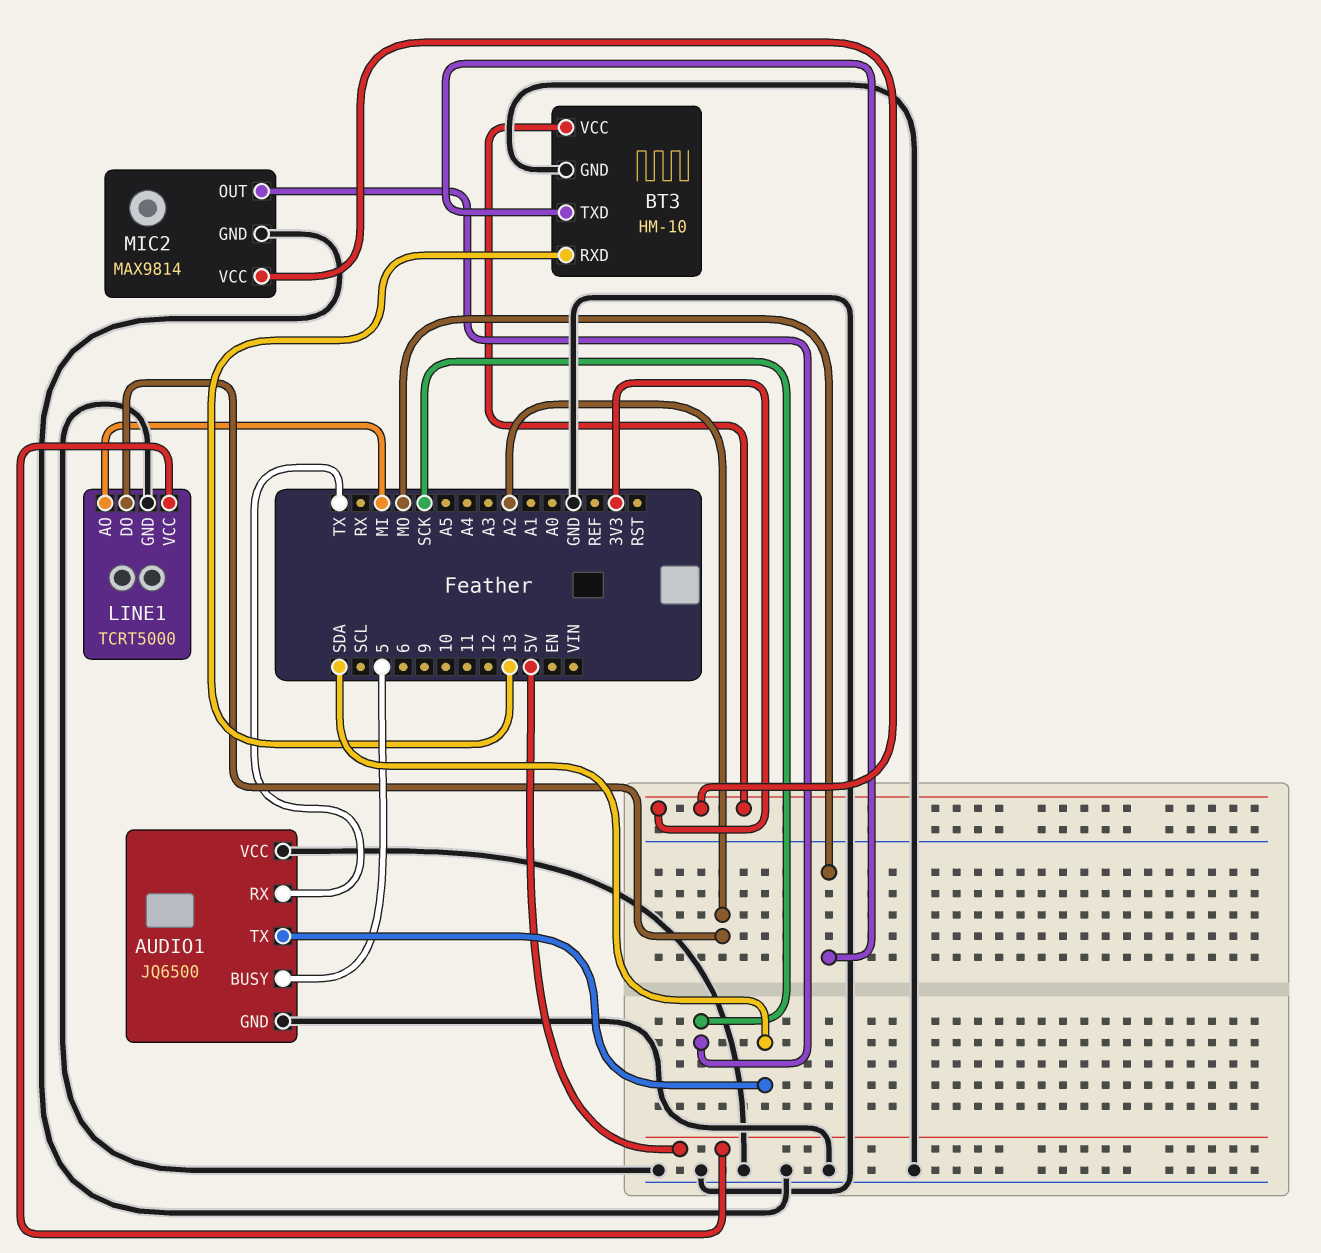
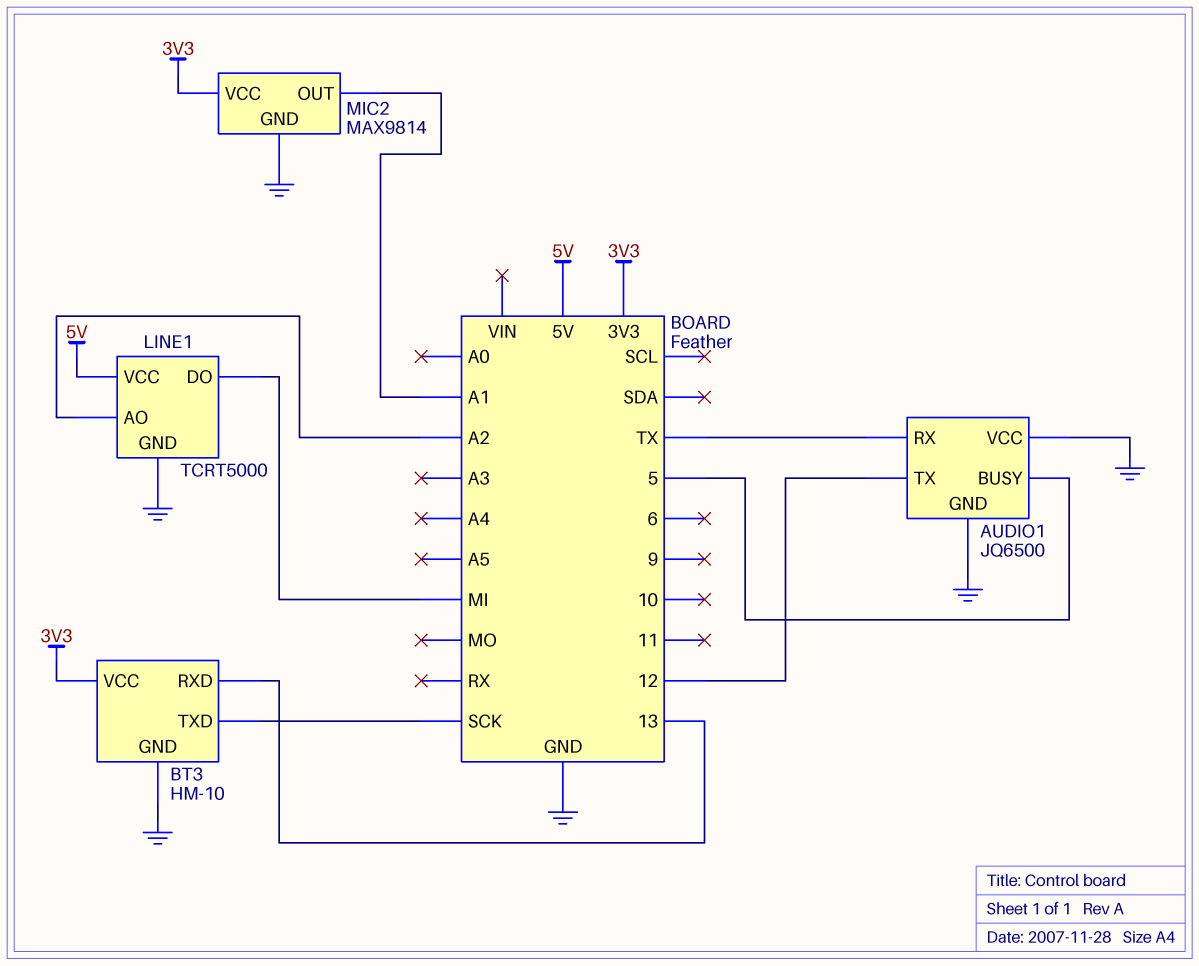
AUDIO1 pin TX: SDA -> 12
BT3 pin TXD: MO -> SCK
LINE1 pin AO: MI -> A2
LINE1 pin DO: A2 -> MI
MIC2 pin OUT: SCK -> A1

